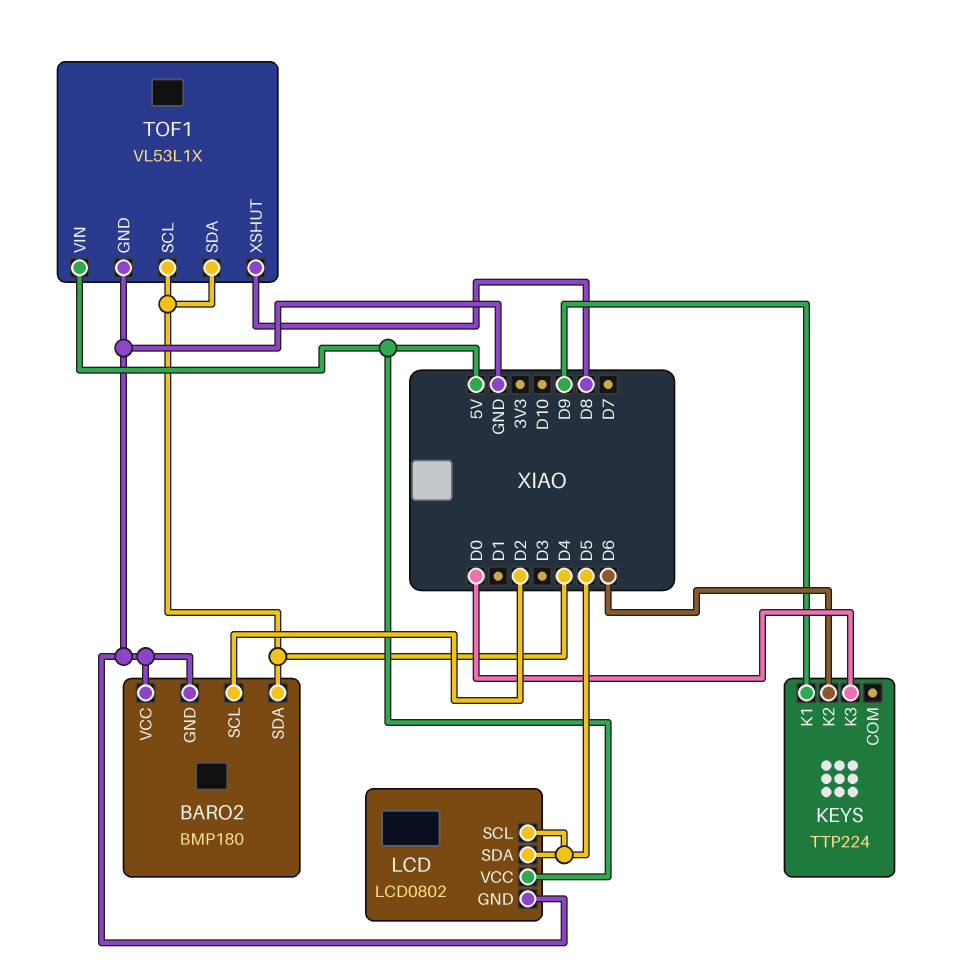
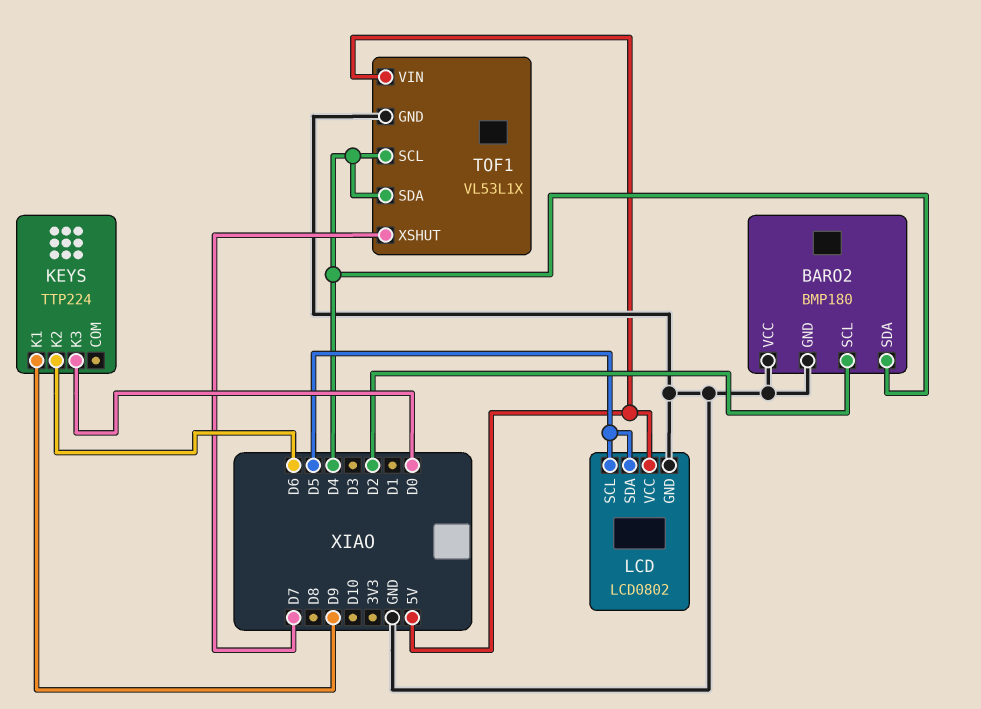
TOF1 pin XSHUT: D8 -> D7

